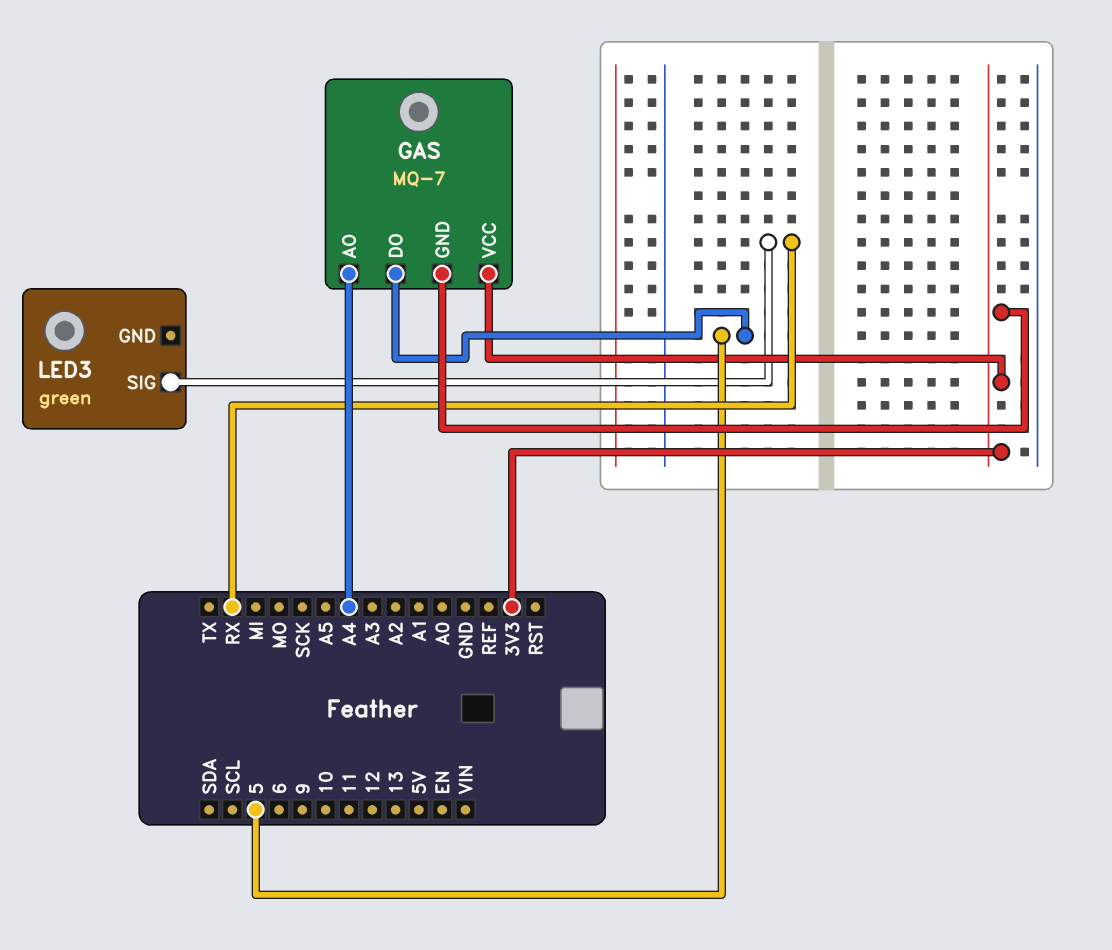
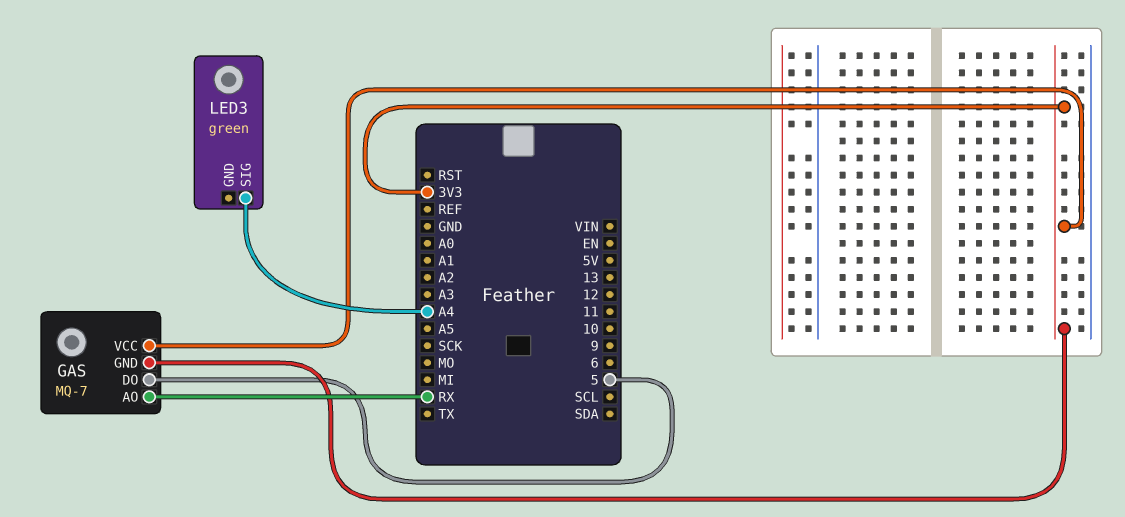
GAS pin AO: A4 -> RX
LED3 pin SIG: RX -> A4

